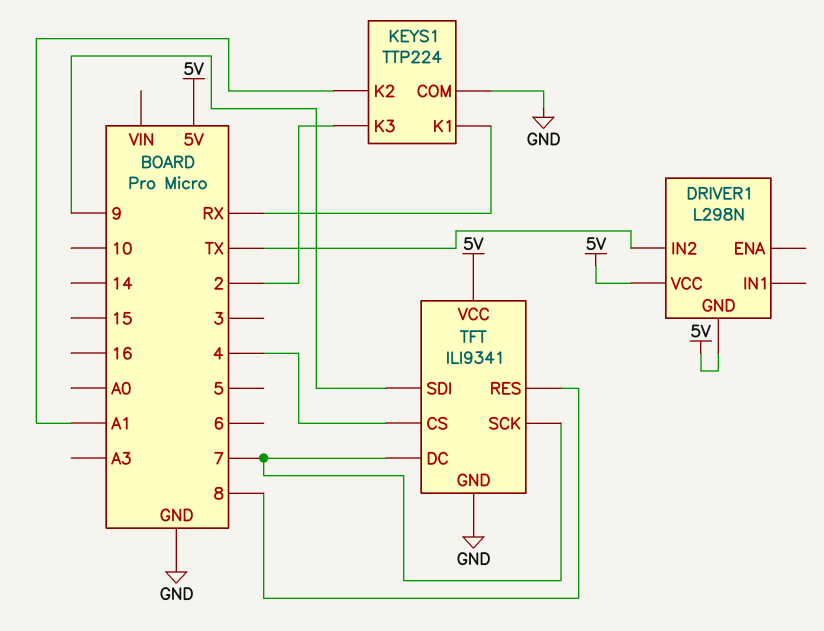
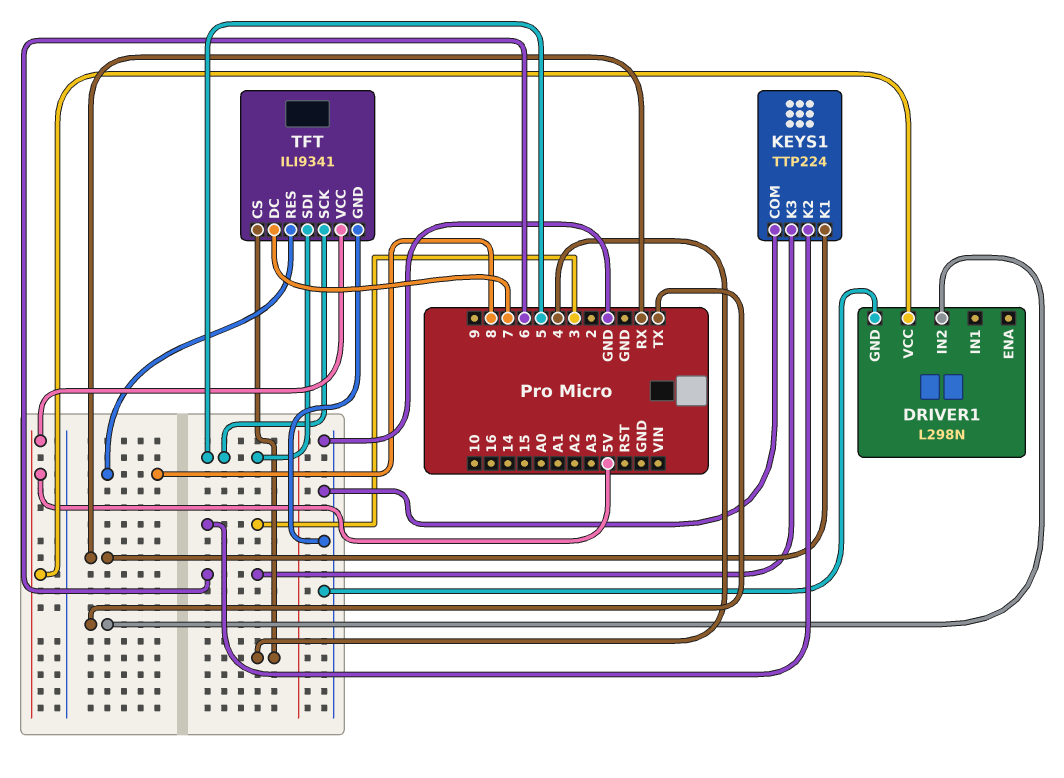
DRIVER1 pin GND: 5V -> GND
KEYS1 pin K2: A1 -> 3
KEYS1 pin K3: 2 -> 6
TFT pin SCK: 7 -> 5
TFT pin SDI: 9 -> 5

